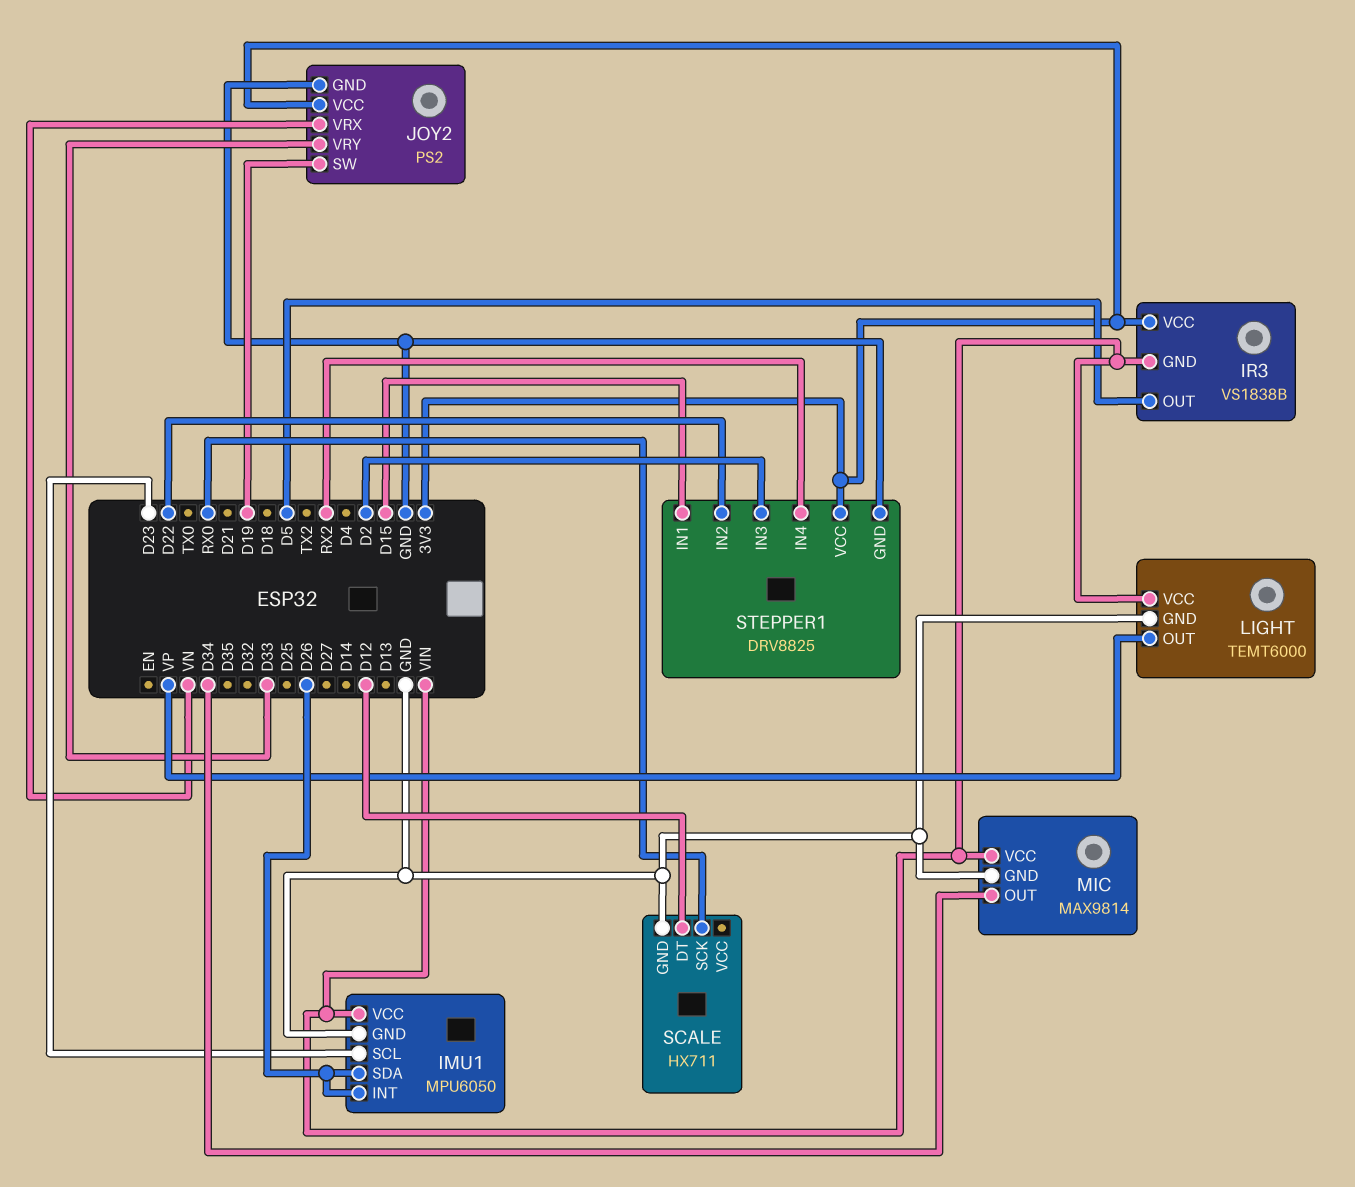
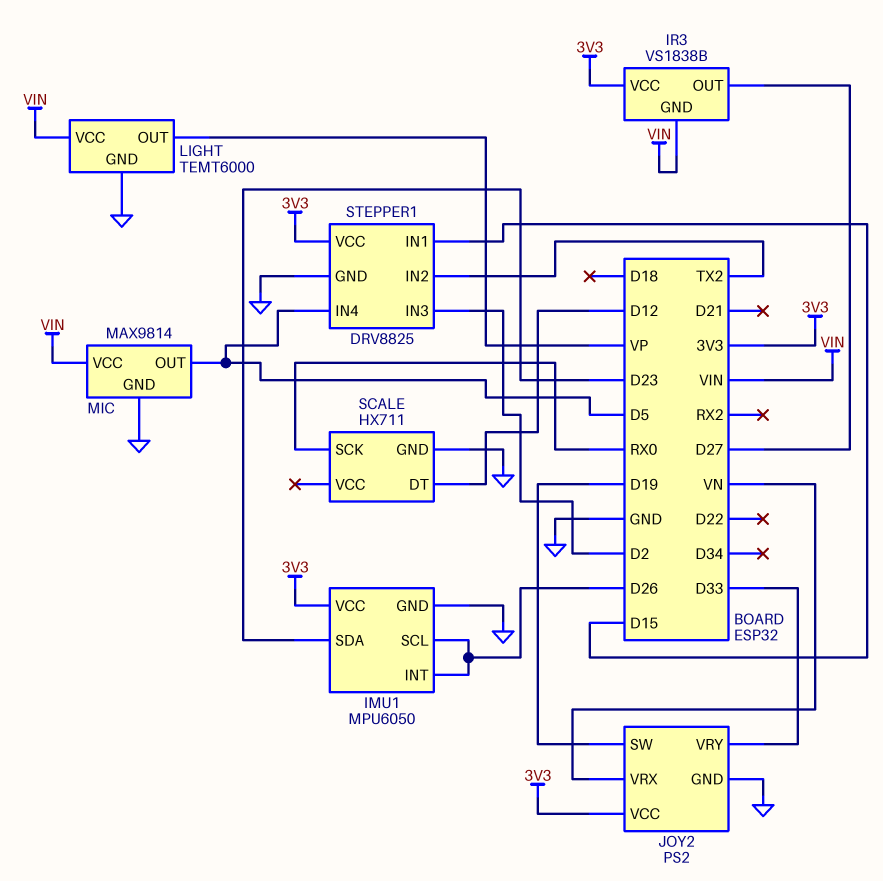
IMU1 pin SCL: D23 -> D26
IMU1 pin SDA: D26 -> D23
IMU1 pin VCC: VIN -> 3V3
IR3 pin OUT: D5 -> D27
MIC pin OUT: D34 -> D5
STEPPER1 pin IN2: D22 -> TX2
STEPPER1 pin IN4: RX2 -> D5

